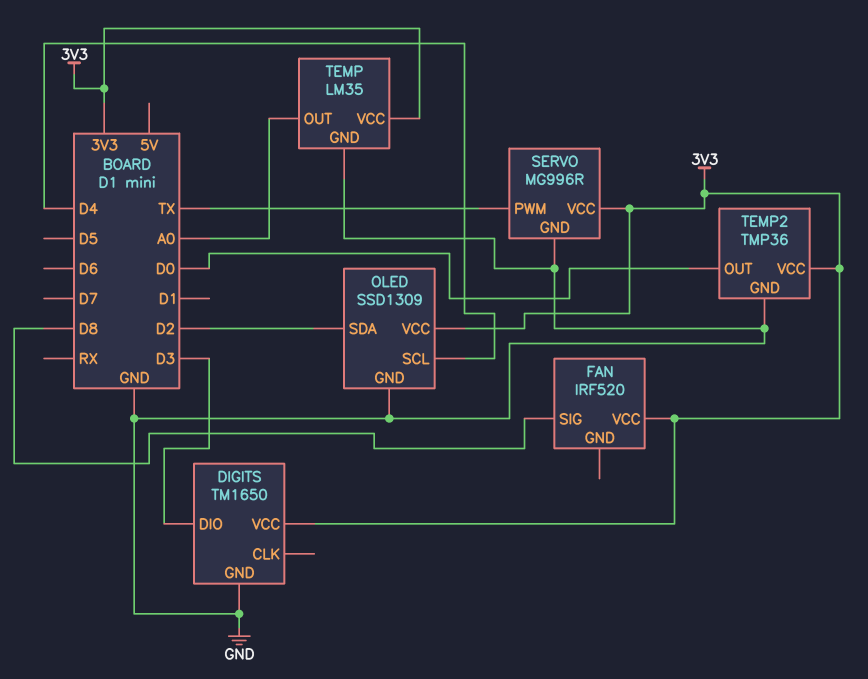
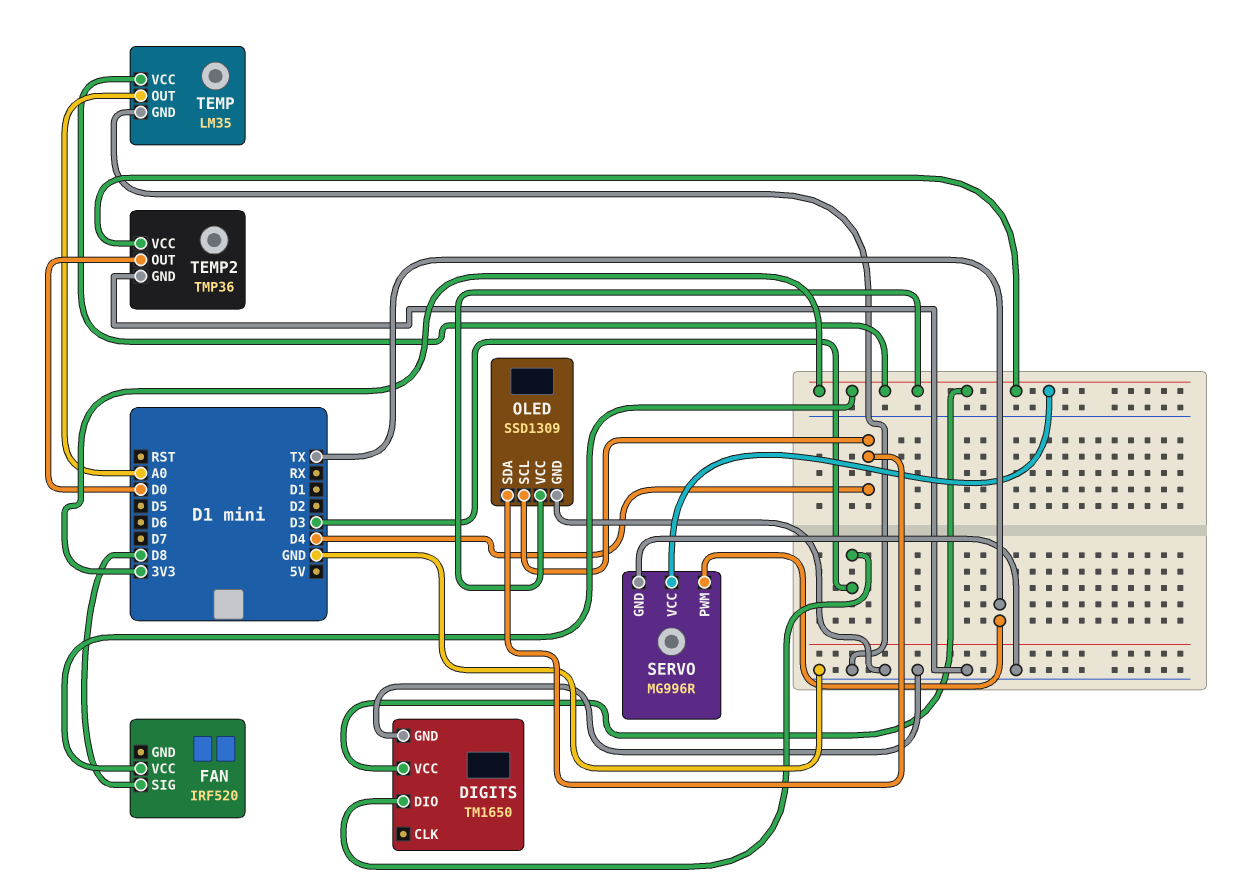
OLED pin SDA: D2 -> D4

